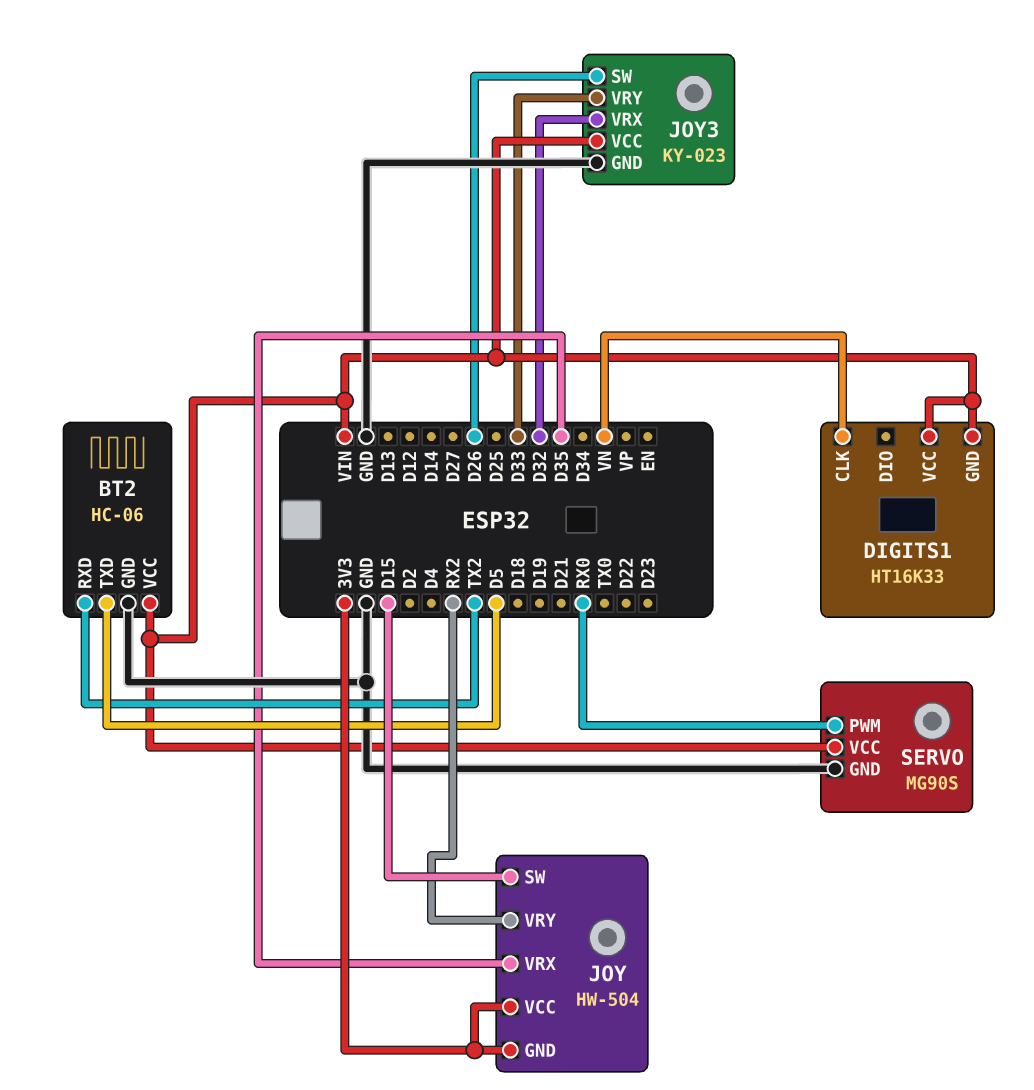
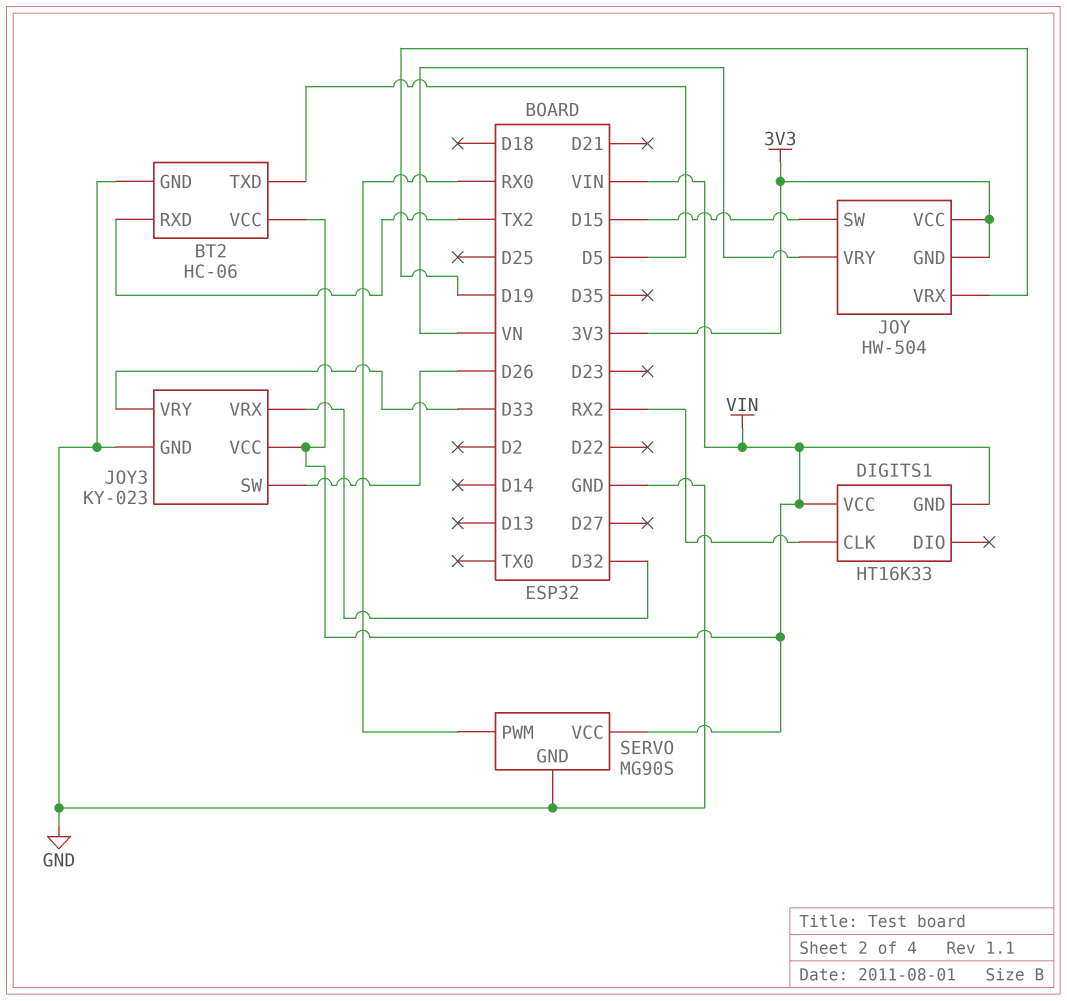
DIGITS1 pin CLK: VN -> RX2
JOY pin VRX: D35 -> D19
JOY pin VRY: RX2 -> VN

